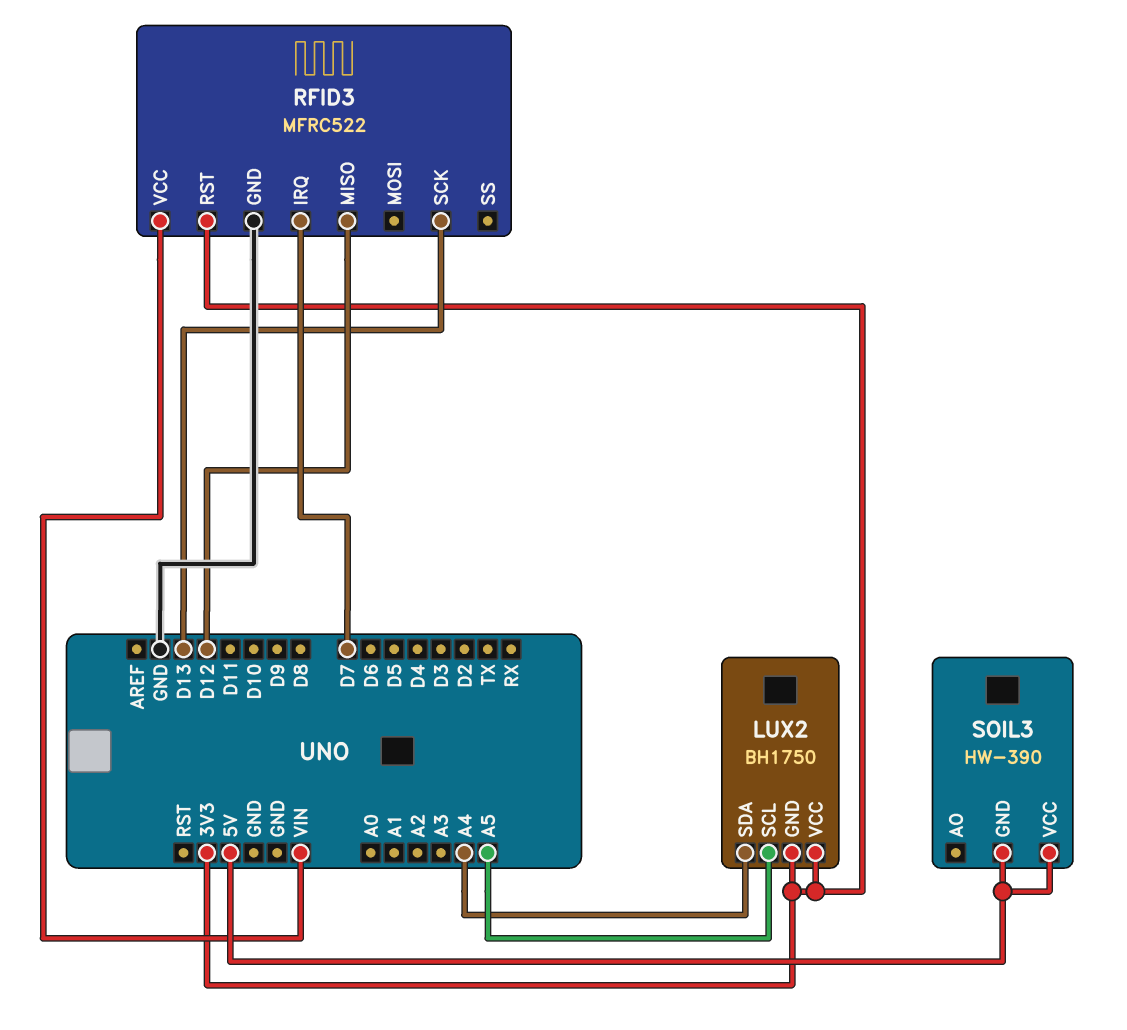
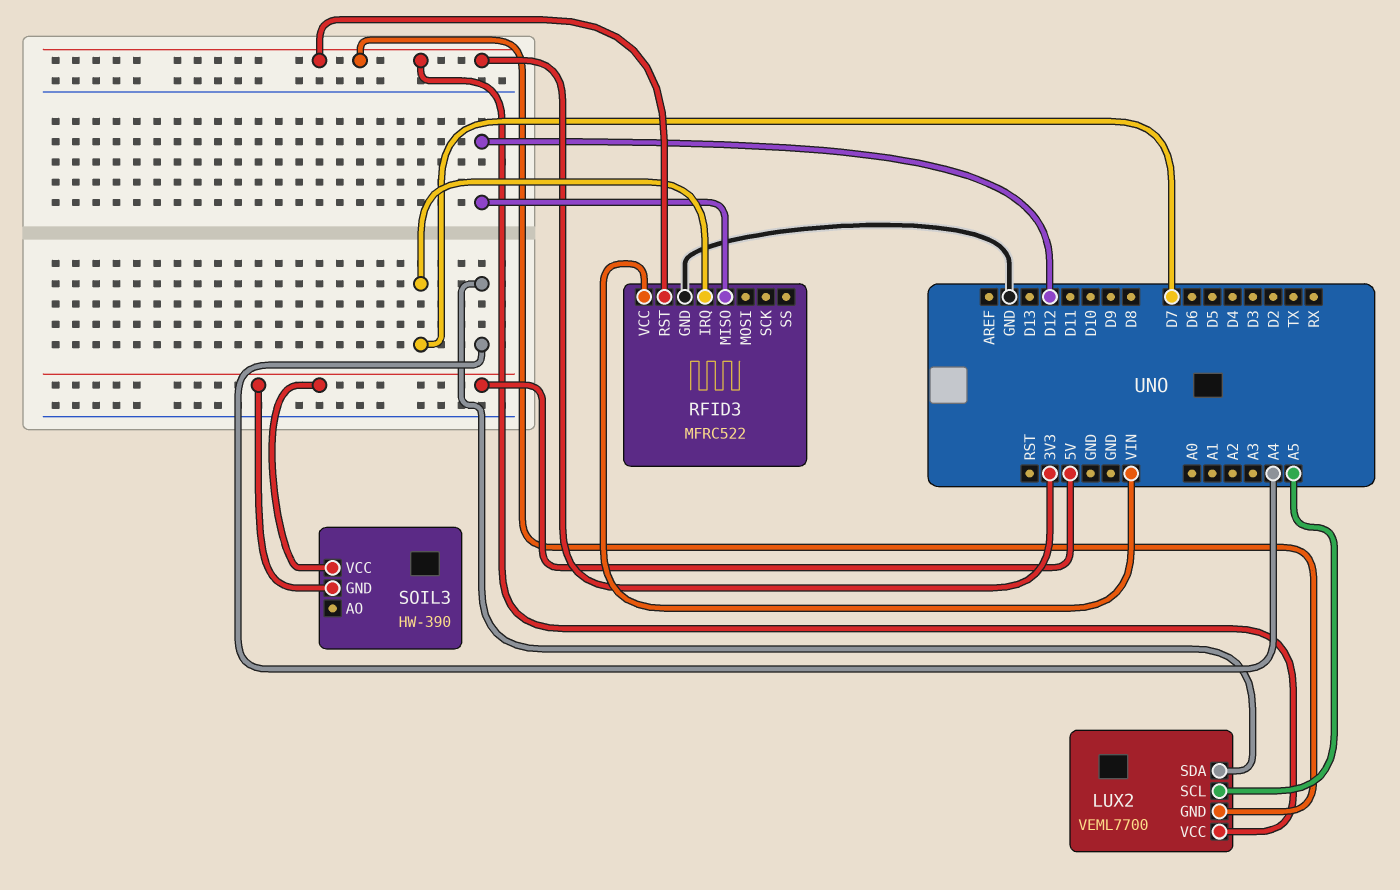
LUX2: BH1750 -> VEML7700
RFID3 pin SCK: D13 -> none

